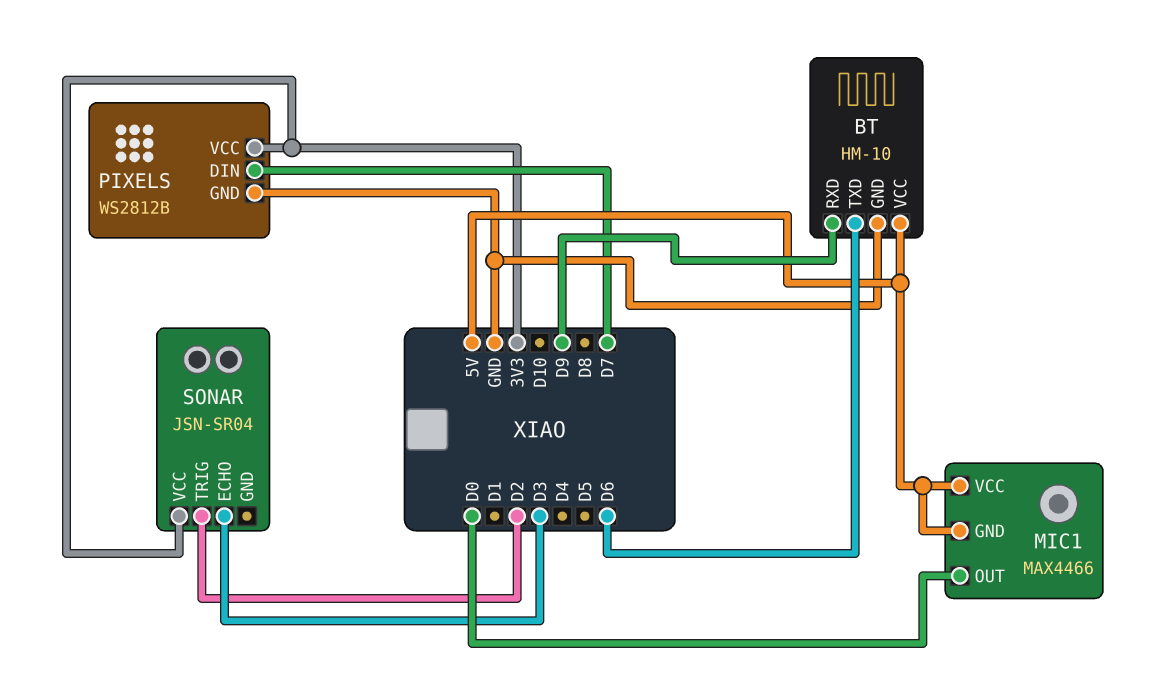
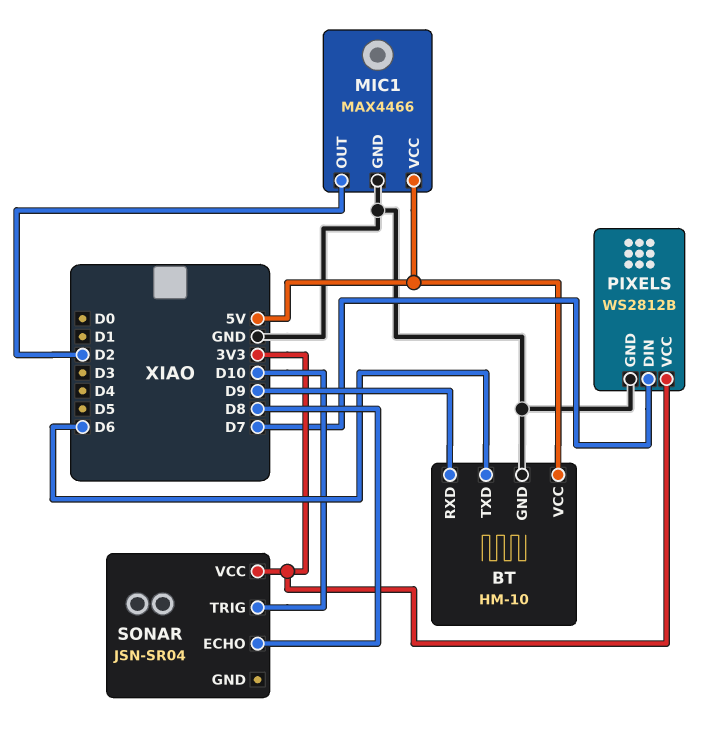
MIC1 pin GND: 5V -> GND
MIC1 pin OUT: D0 -> D2
SONAR pin ECHO: D3 -> D8
SONAR pin TRIG: D2 -> D10

